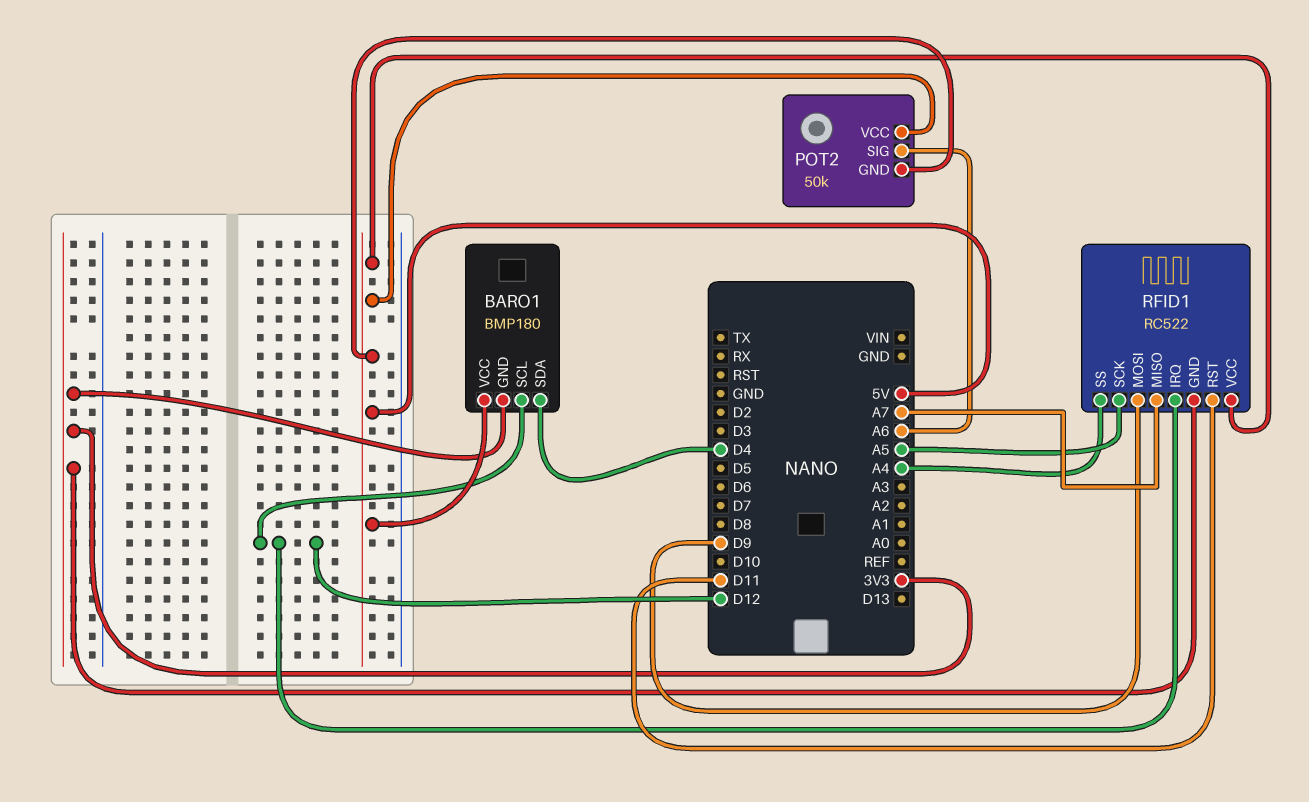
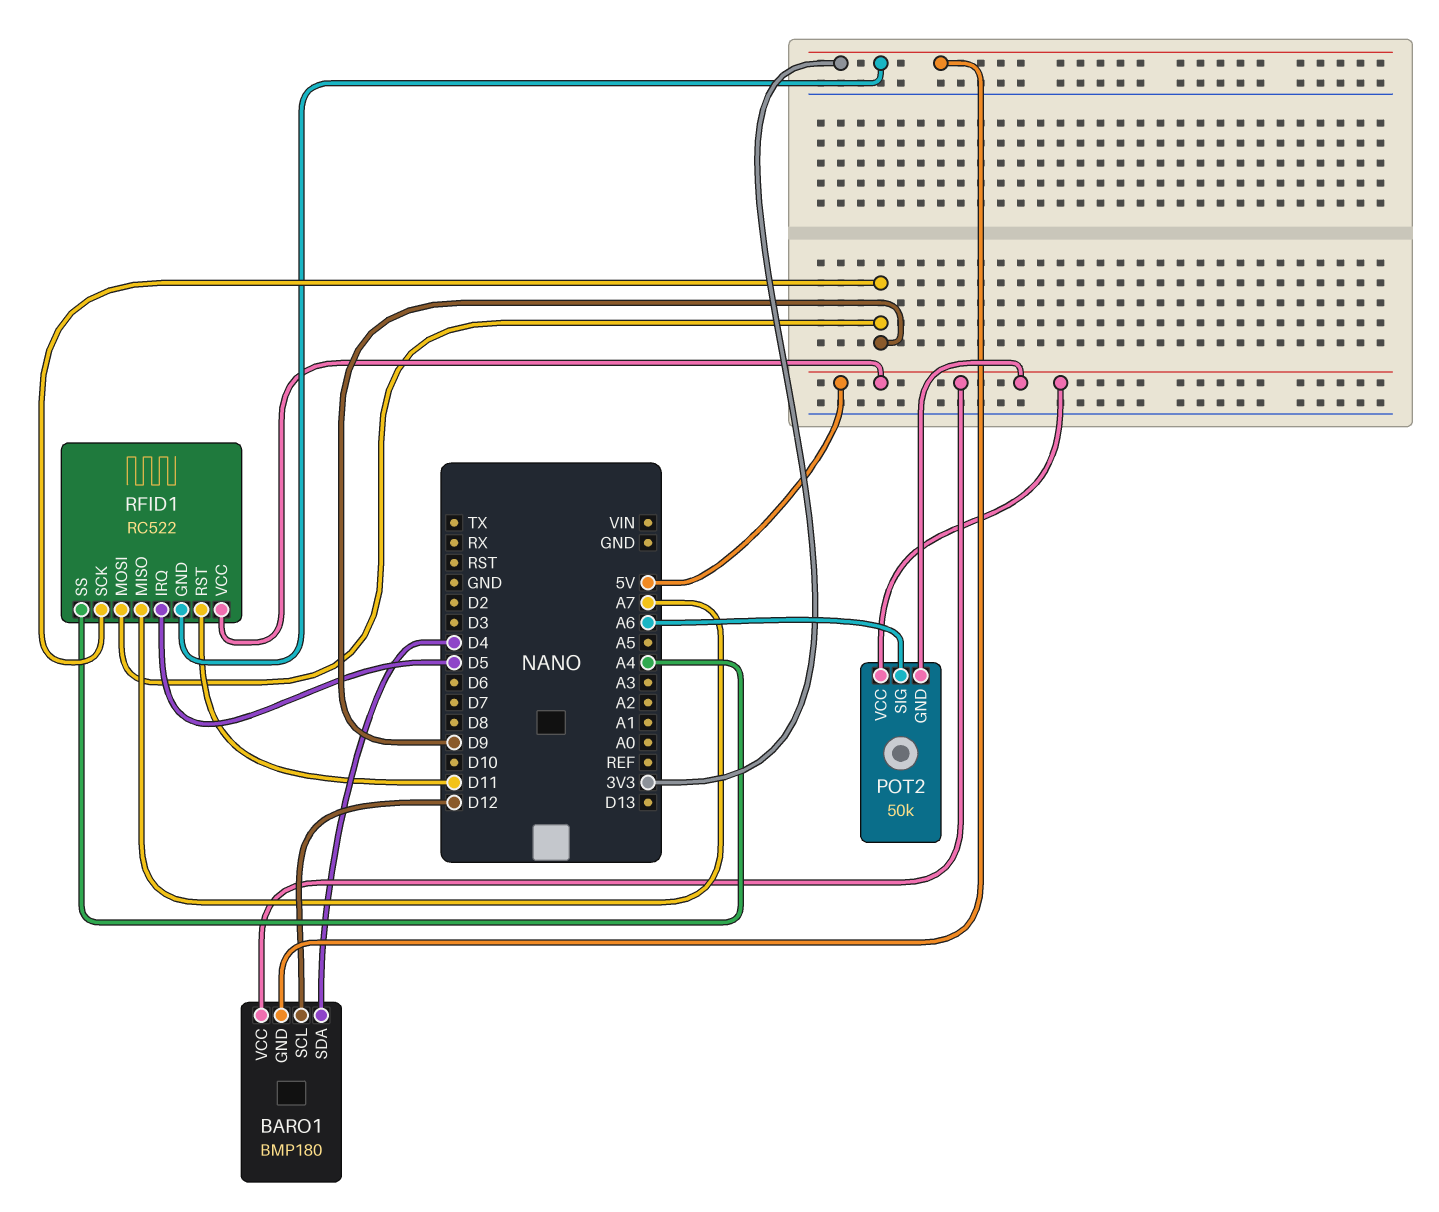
RFID1 pin IRQ: D12 -> D5
RFID1 pin SCK: A5 -> D9

